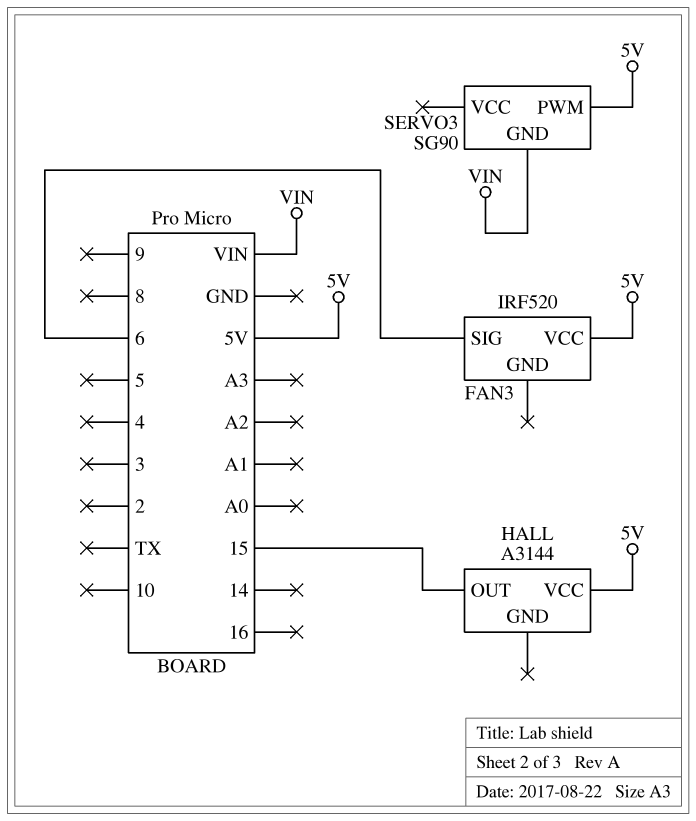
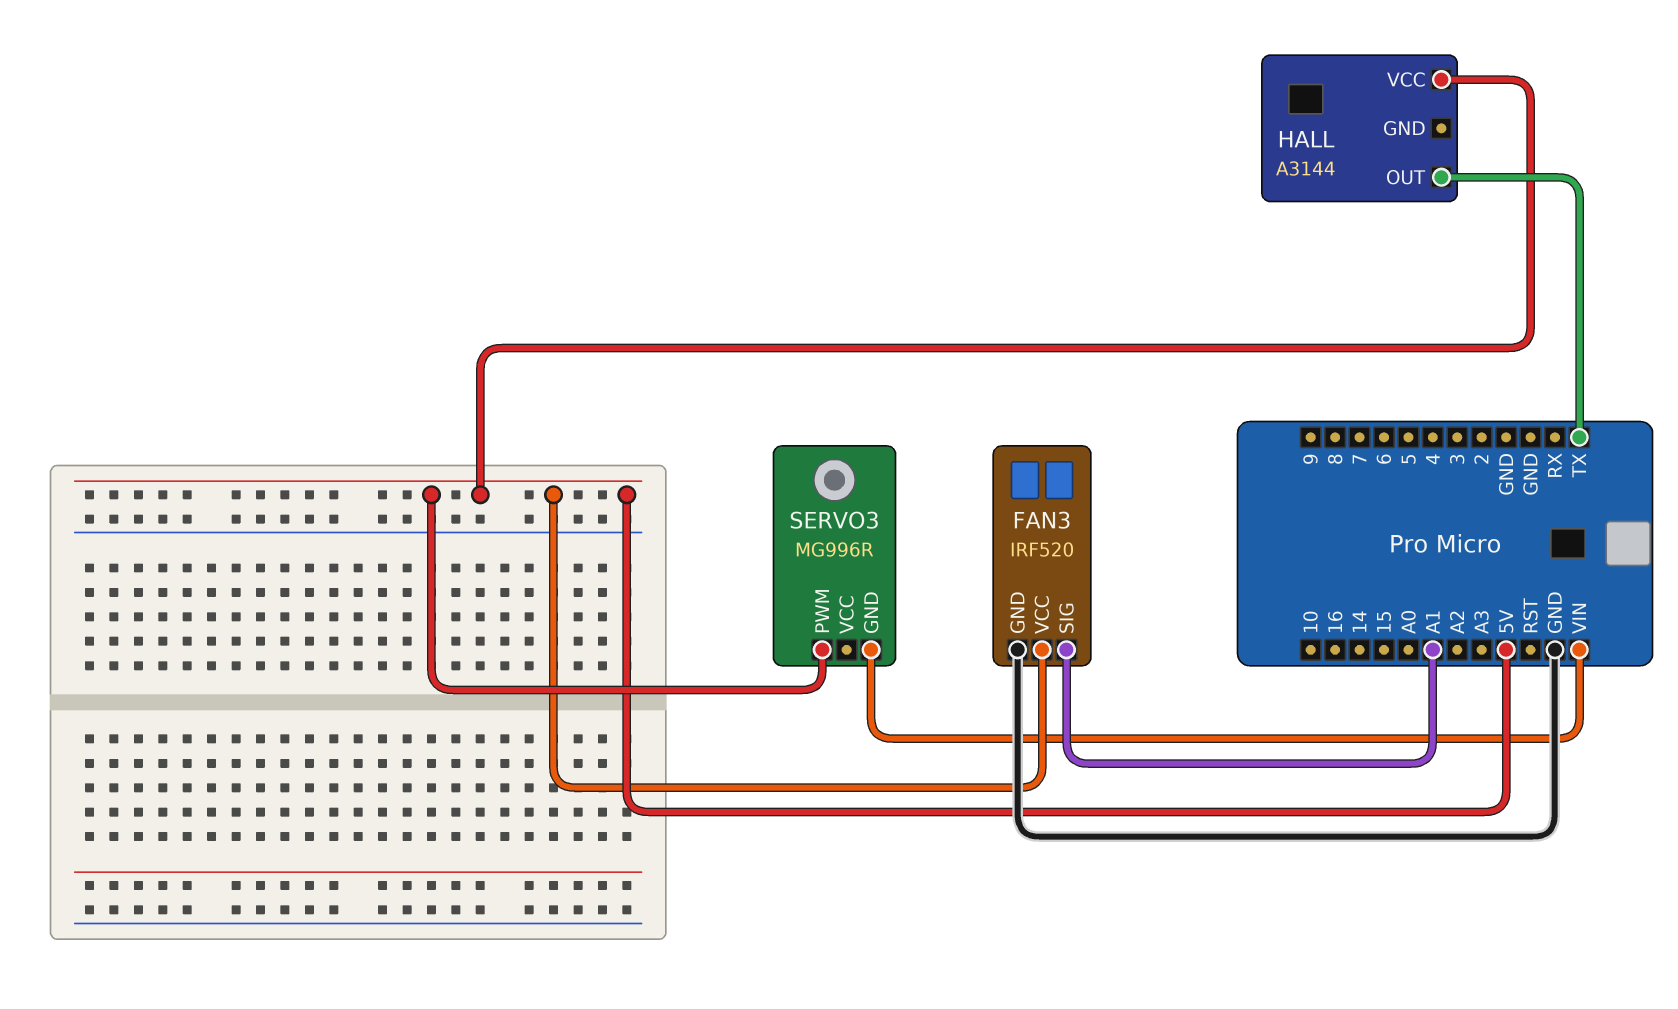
FAN3 pin GND: none -> GND
FAN3 pin SIG: 6 -> A1
HALL pin OUT: 15 -> TX
SERVO3: SG90 -> MG996R

